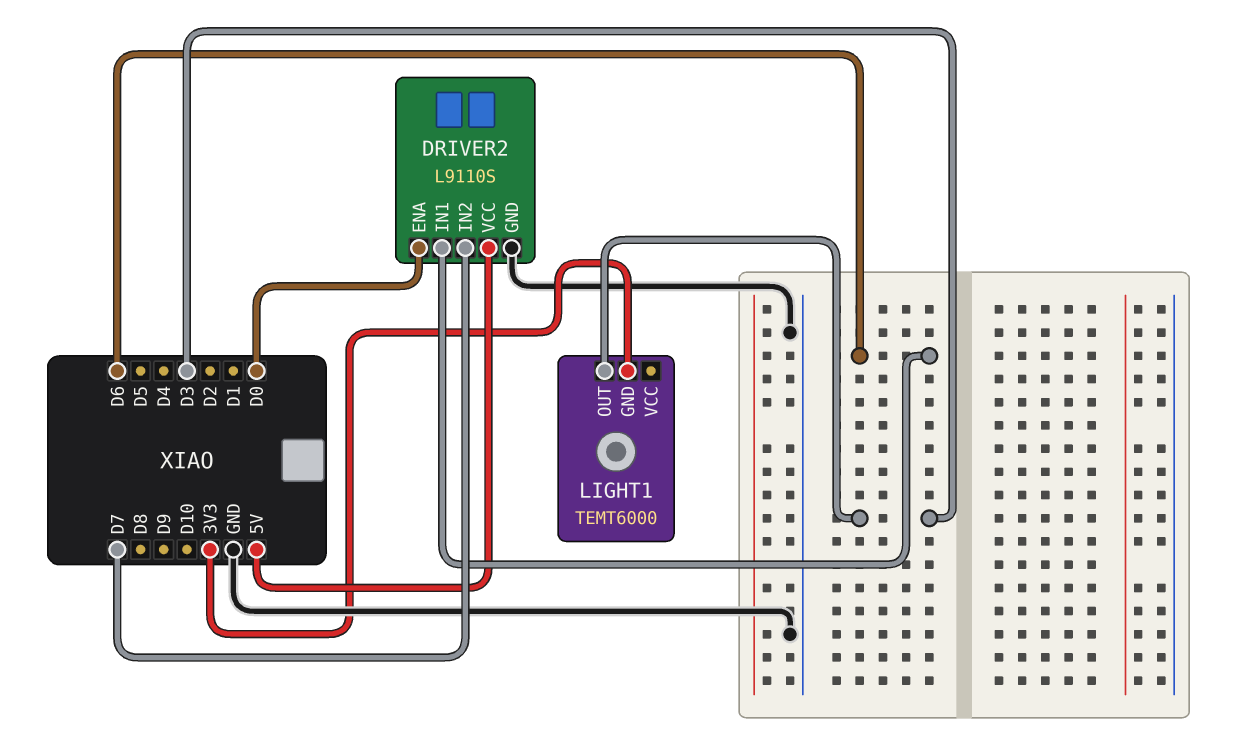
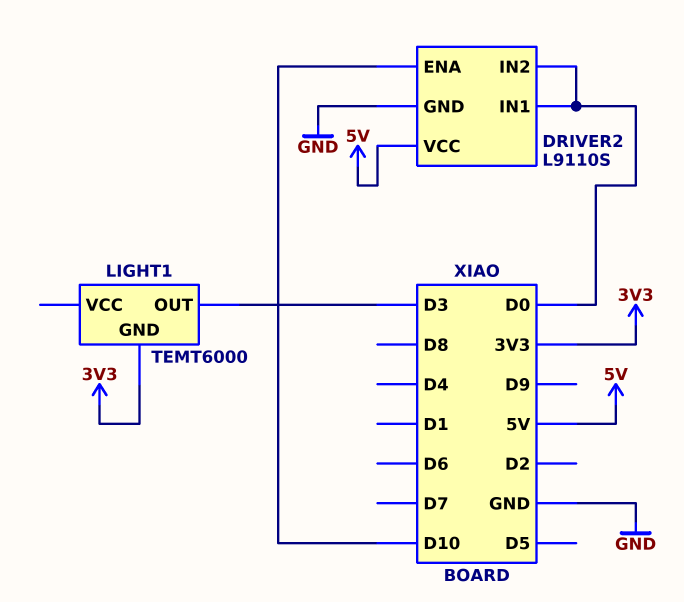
DRIVER2 pin ENA: D0 -> D10
DRIVER2 pin IN1: D6 -> D0
DRIVER2 pin IN2: D7 -> D0

